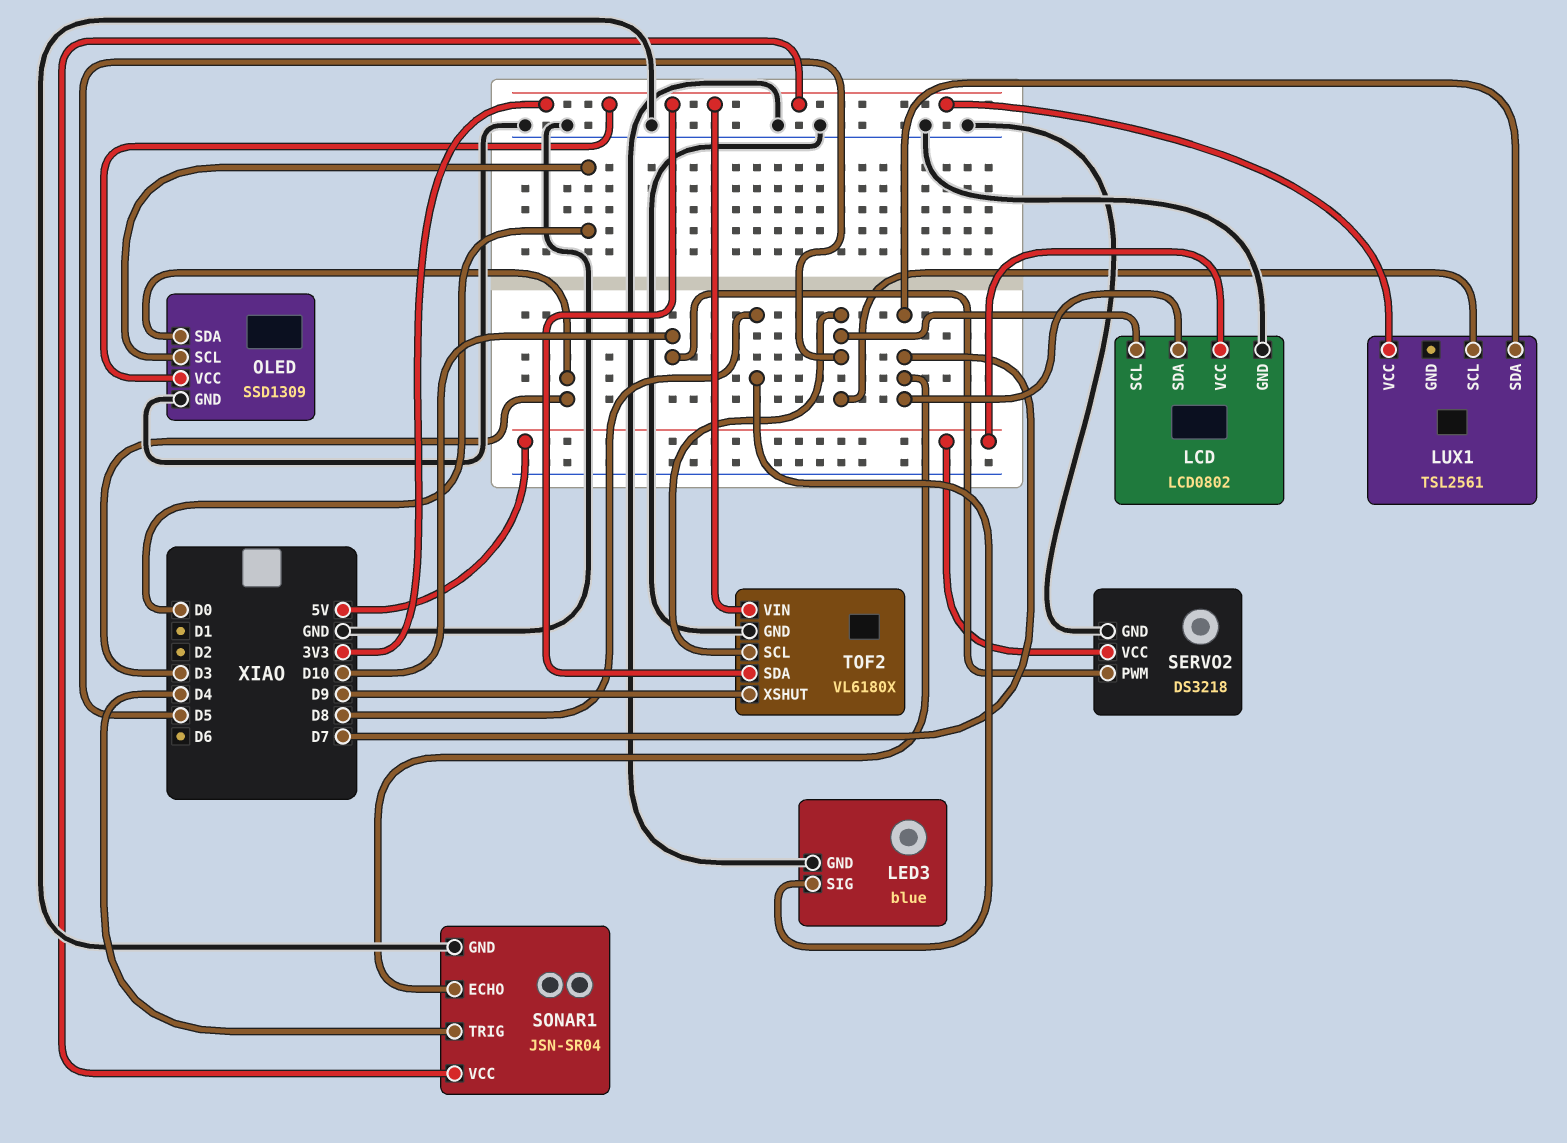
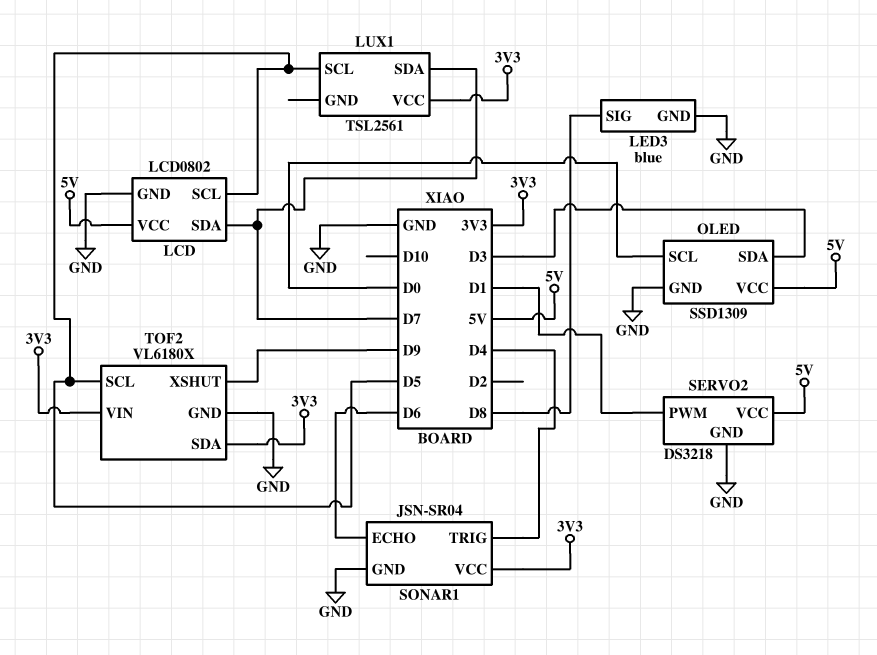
OLED pin VCC: 3V3 -> 5V
SERVO2 pin PWM: D10 -> D1
SONAR1 pin ECHO: D7 -> D6

